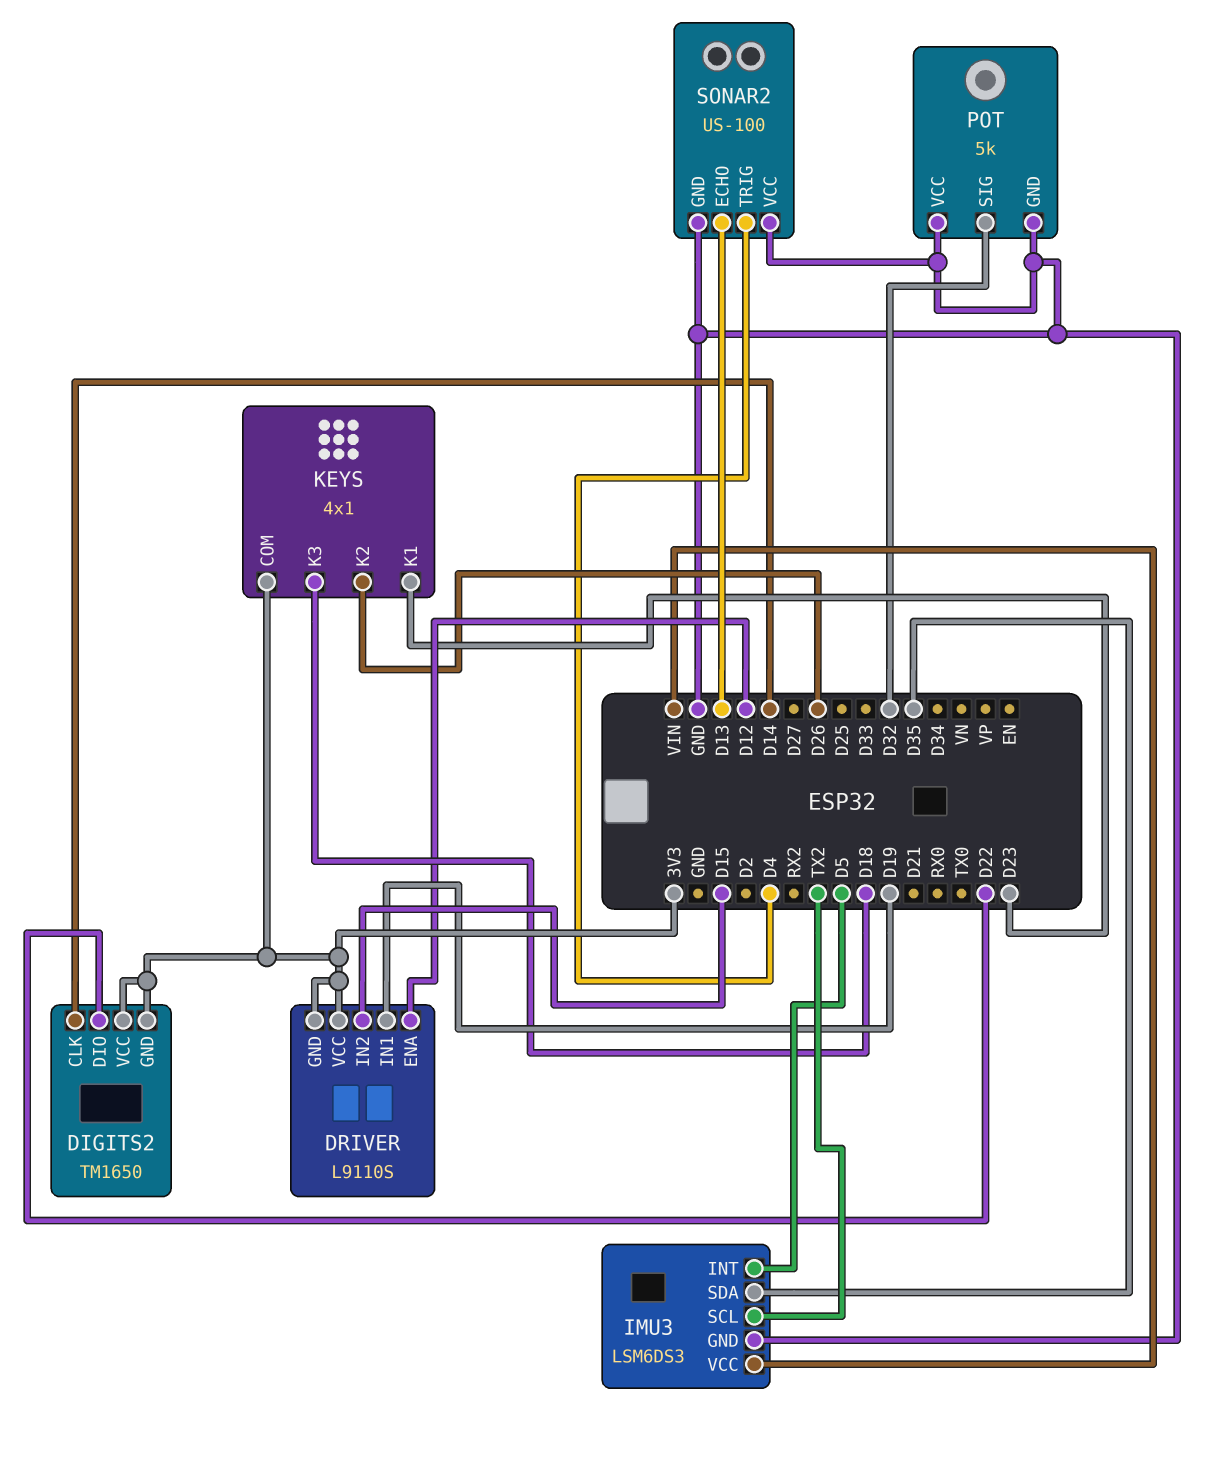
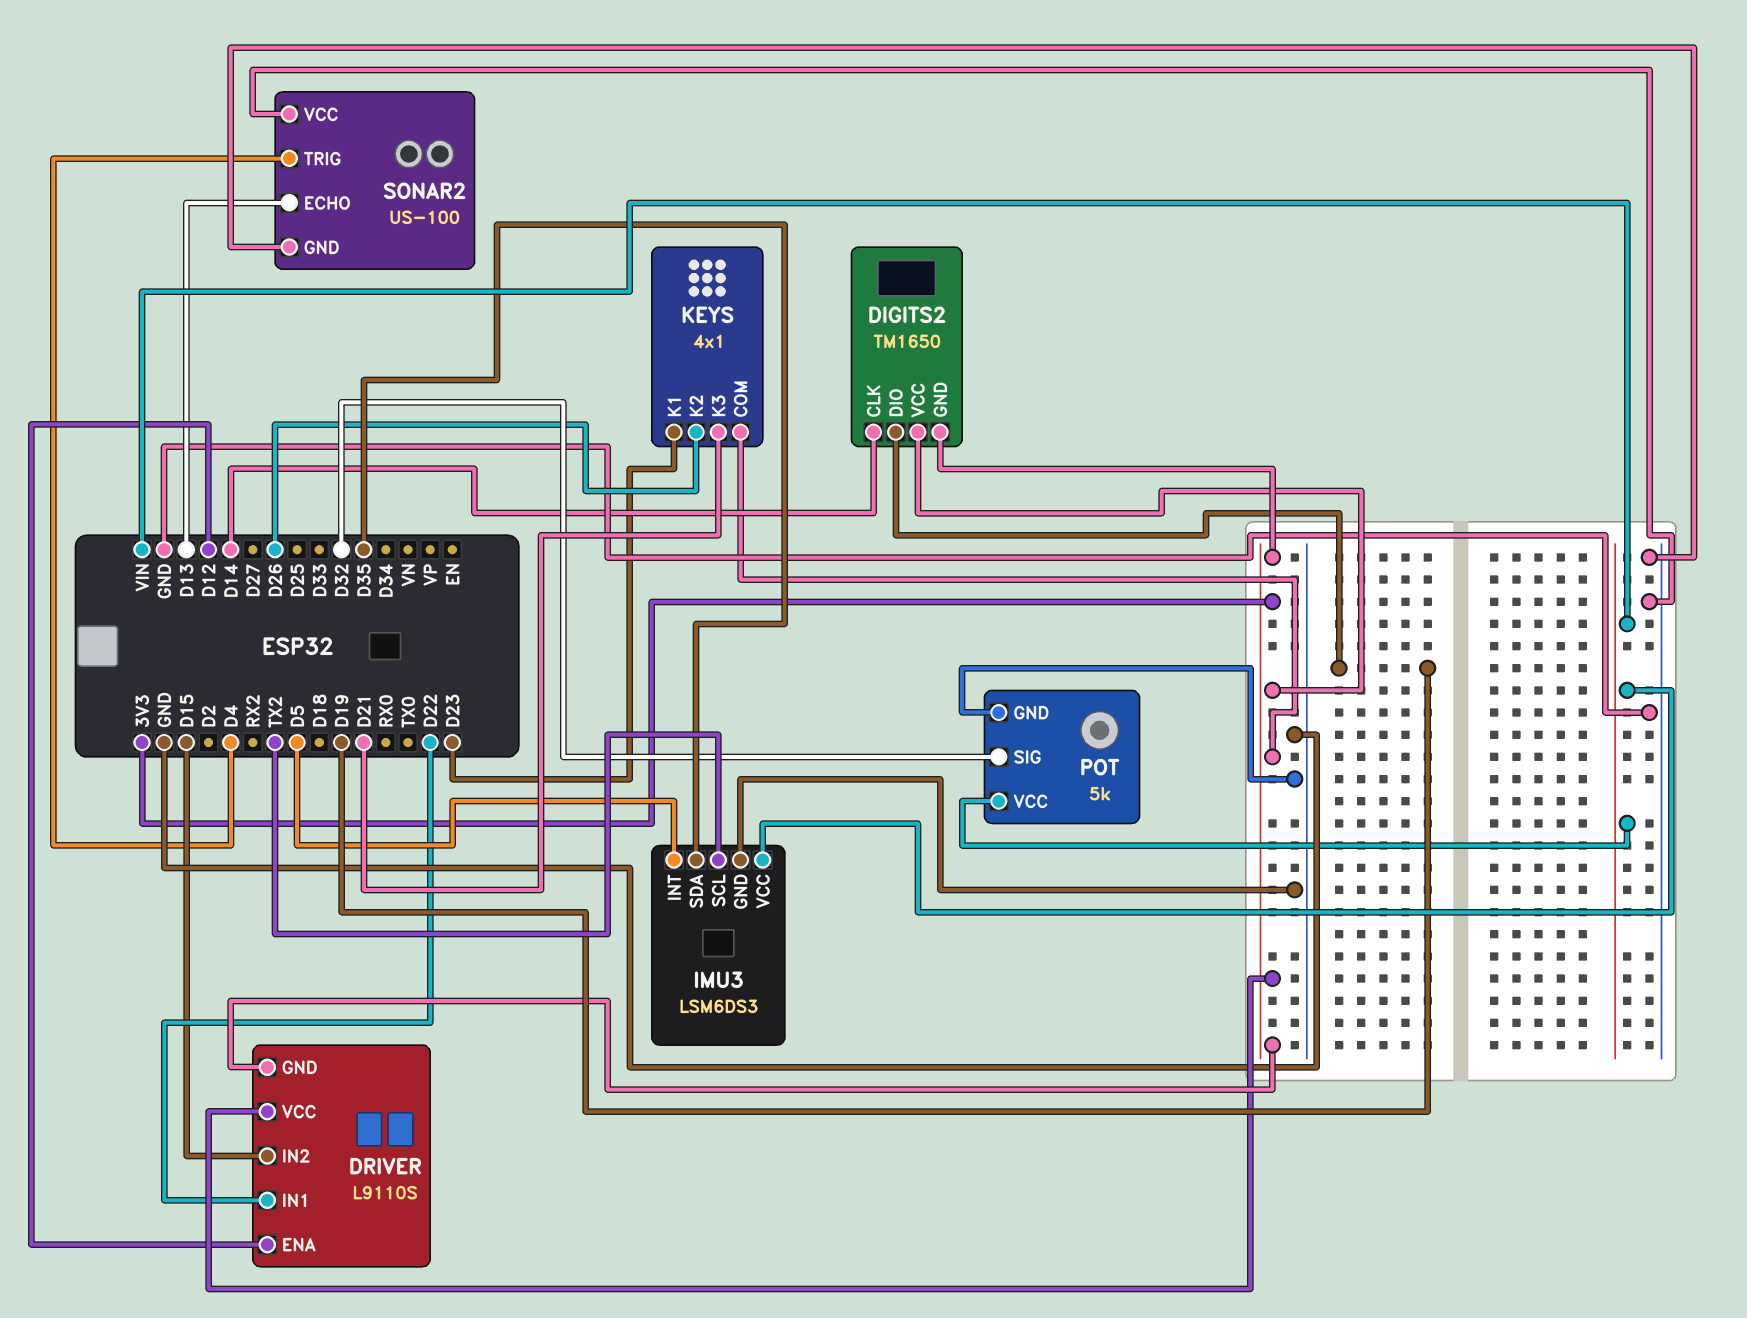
DIGITS2 pin DIO: D22 -> D19
DRIVER pin IN1: D19 -> D22
KEYS pin K3: D18 -> D21
POT pin VCC: GND -> VIN

